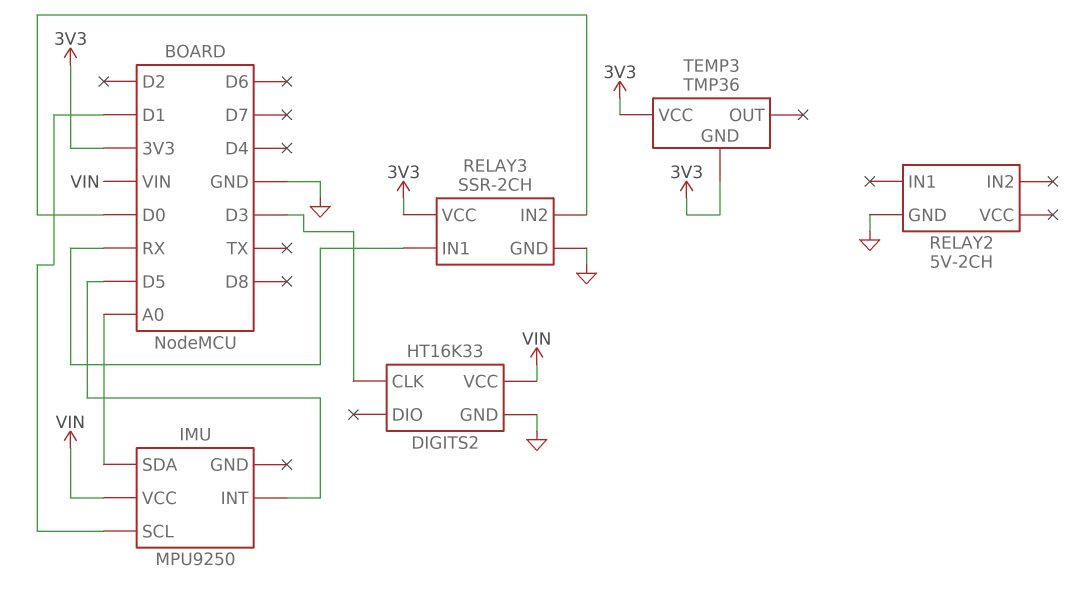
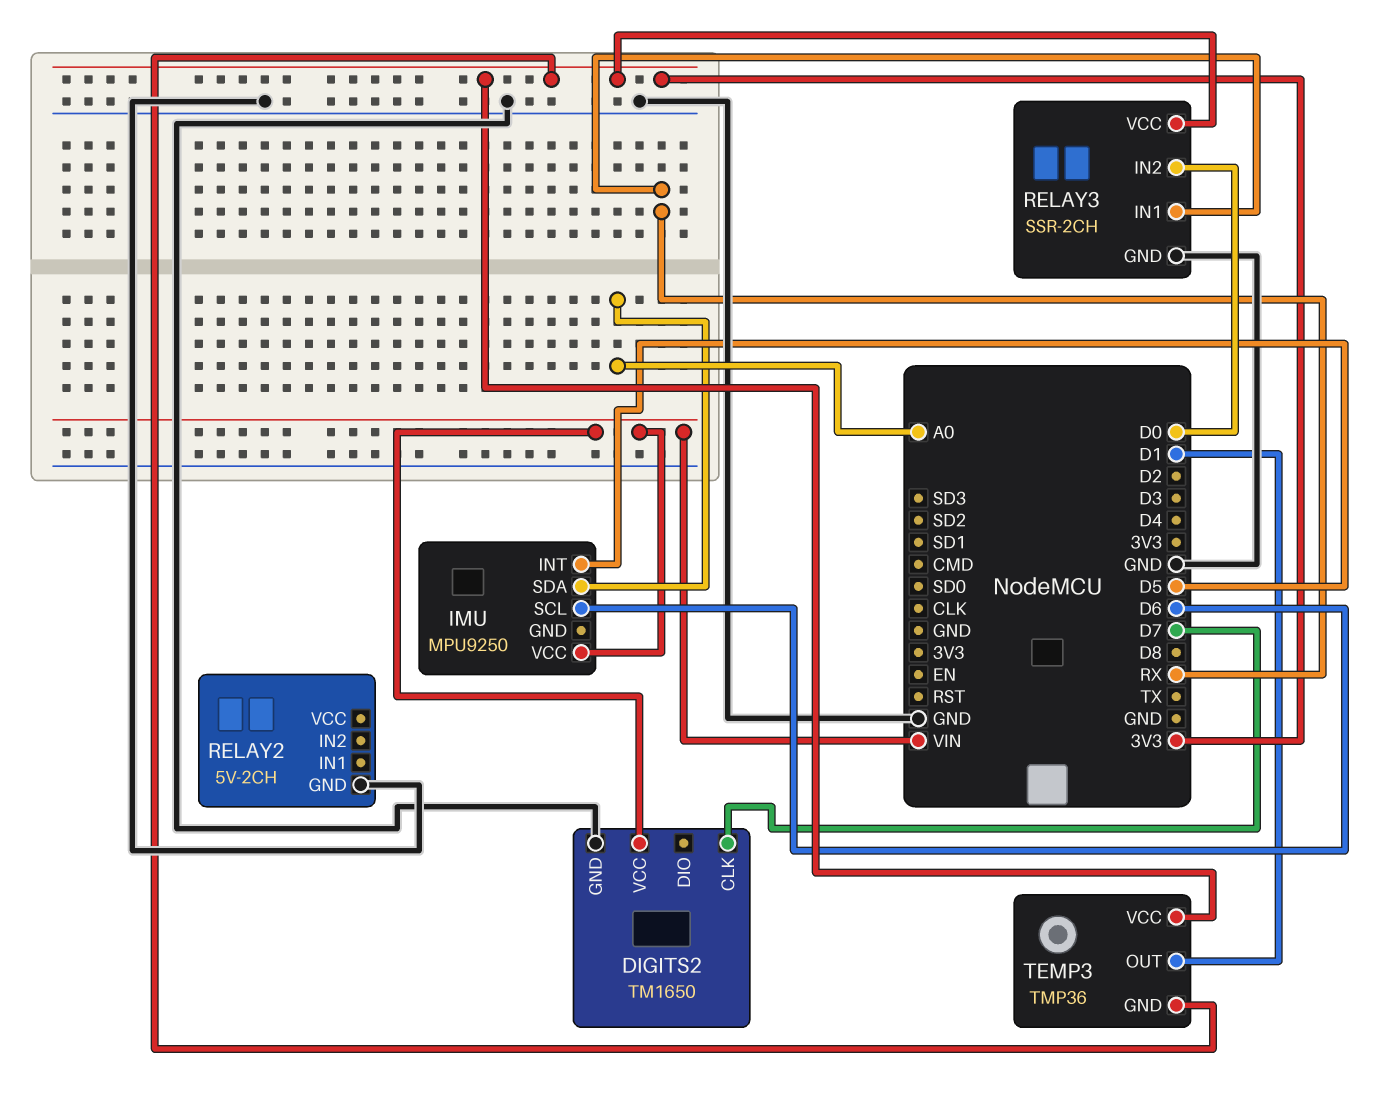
DIGITS2: HT16K33 -> TM1650
DIGITS2 pin CLK: D3 -> D7
IMU pin SCL: D1 -> D6
TEMP3 pin OUT: none -> D1

